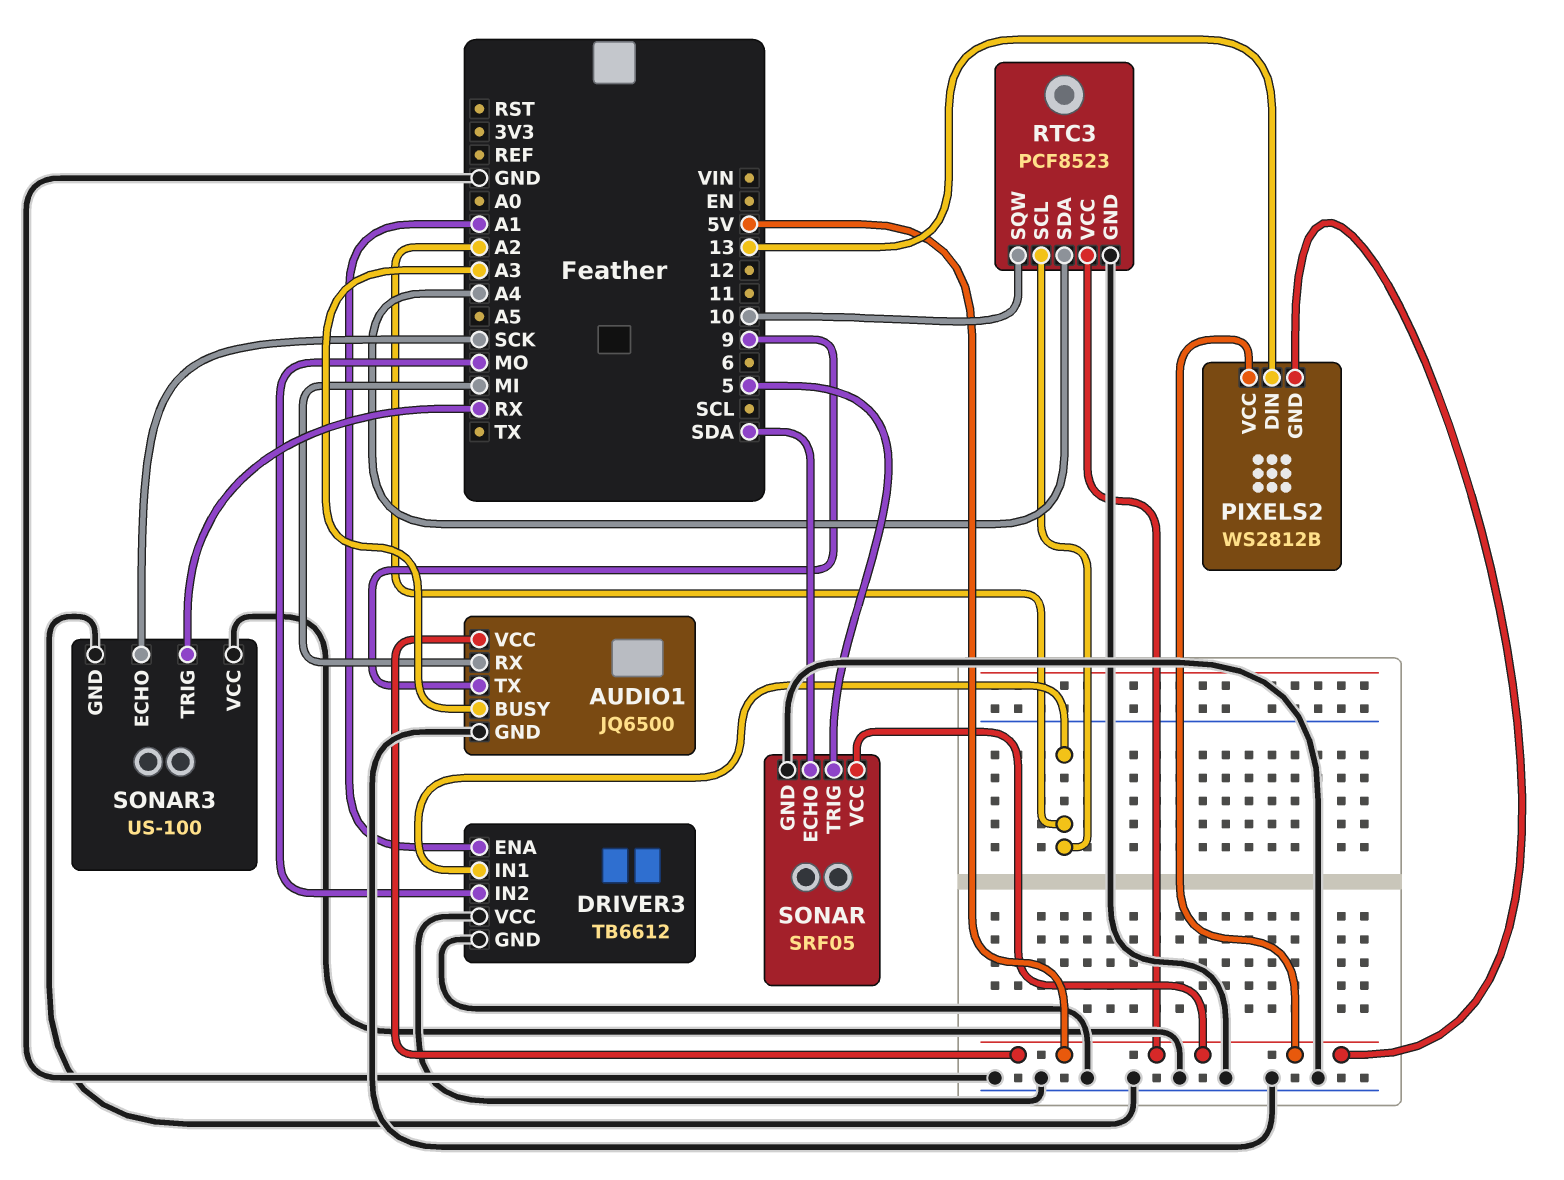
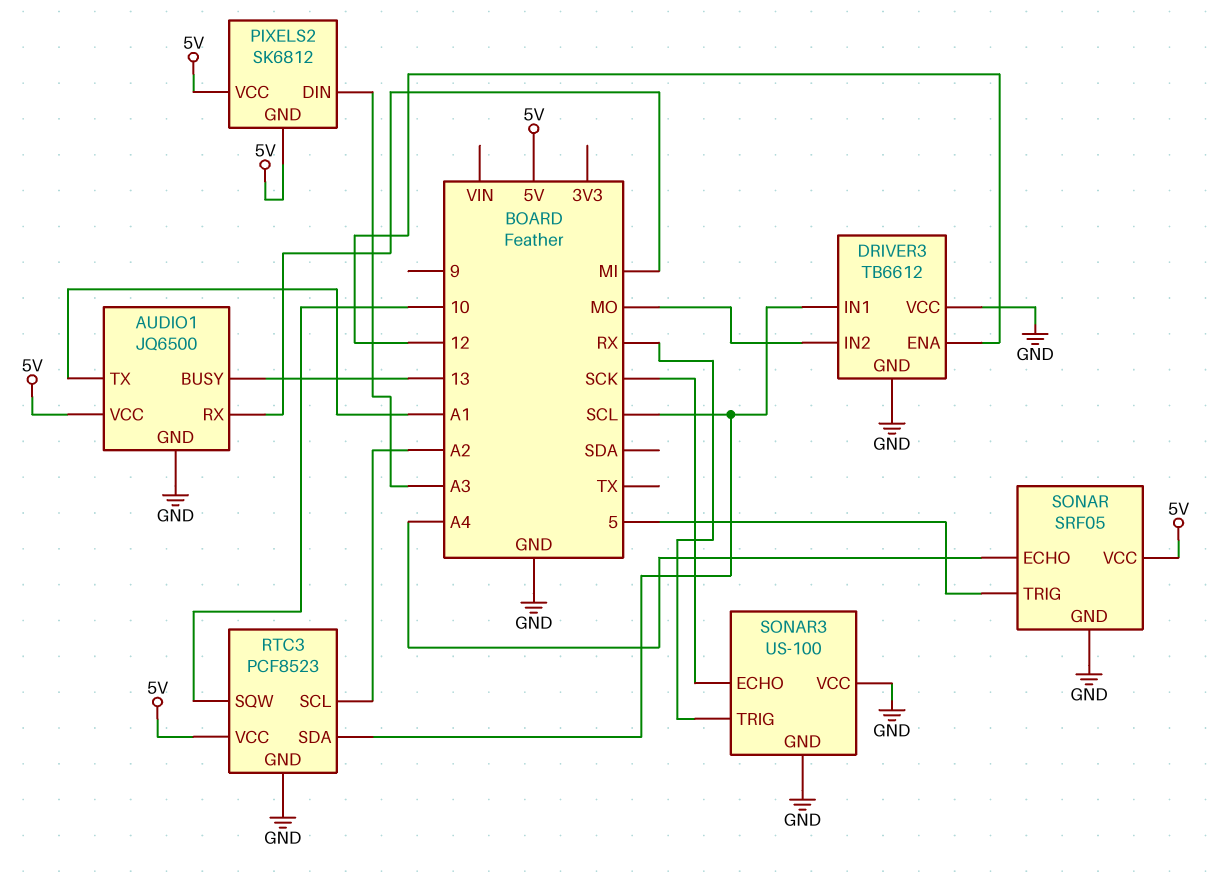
AUDIO1 pin BUSY: A3 -> 13
AUDIO1 pin TX: 9 -> A1
DRIVER3 pin ENA: A1 -> 12
DRIVER3 pin IN1: A2 -> SCL
PIXELS2: WS2812B -> SK6812
PIXELS2 pin DIN: 13 -> A3
RTC3 pin SDA: A4 -> SCL
SONAR pin ECHO: SDA -> A4

